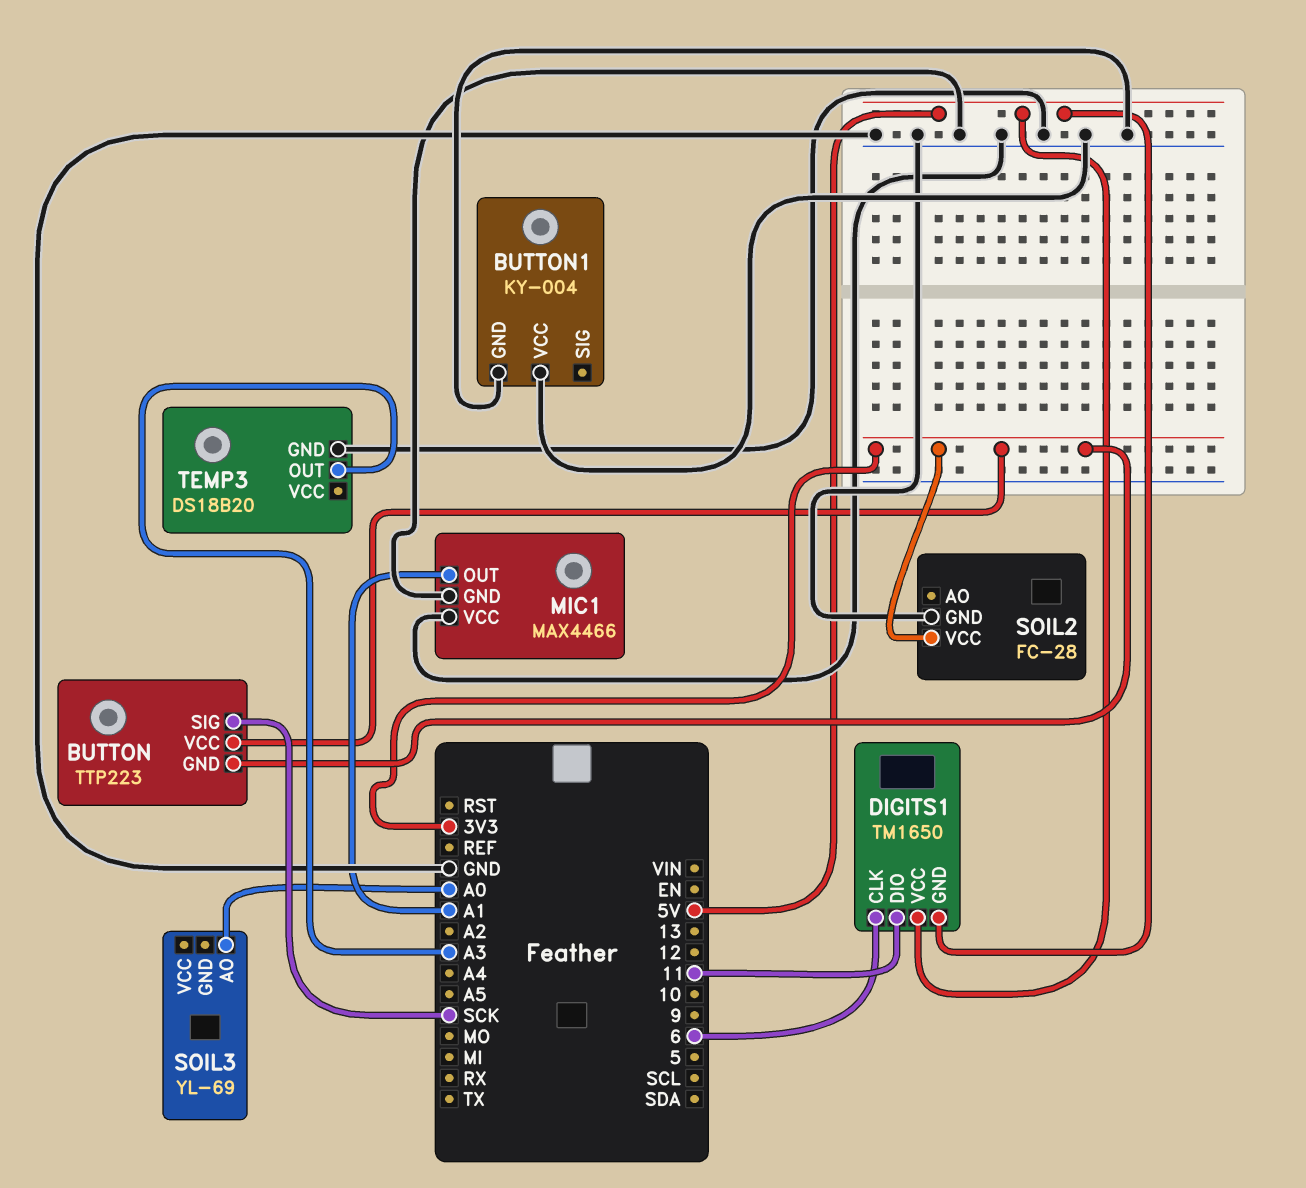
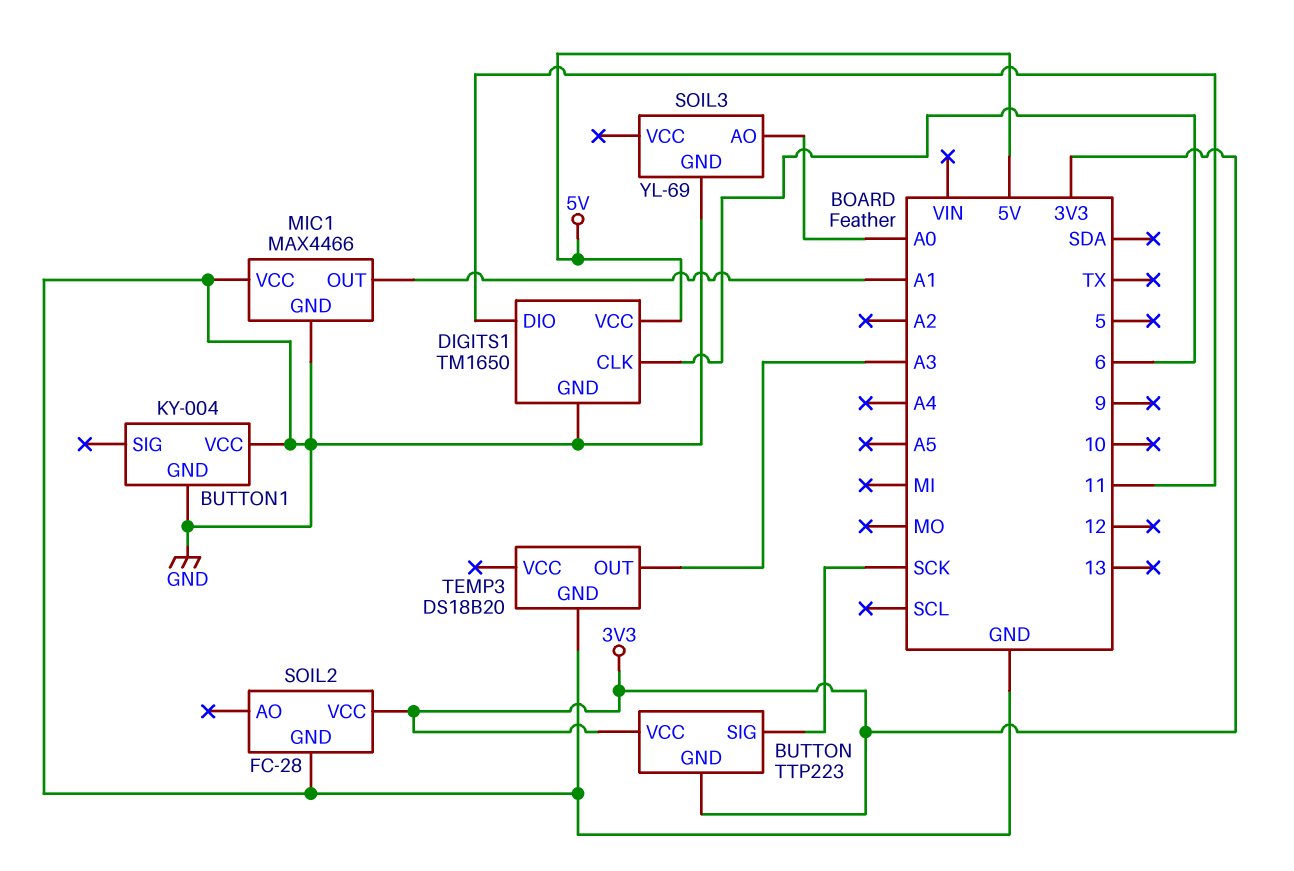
DIGITS1 pin GND: 5V -> GND
SOIL3 pin GND: none -> GND

